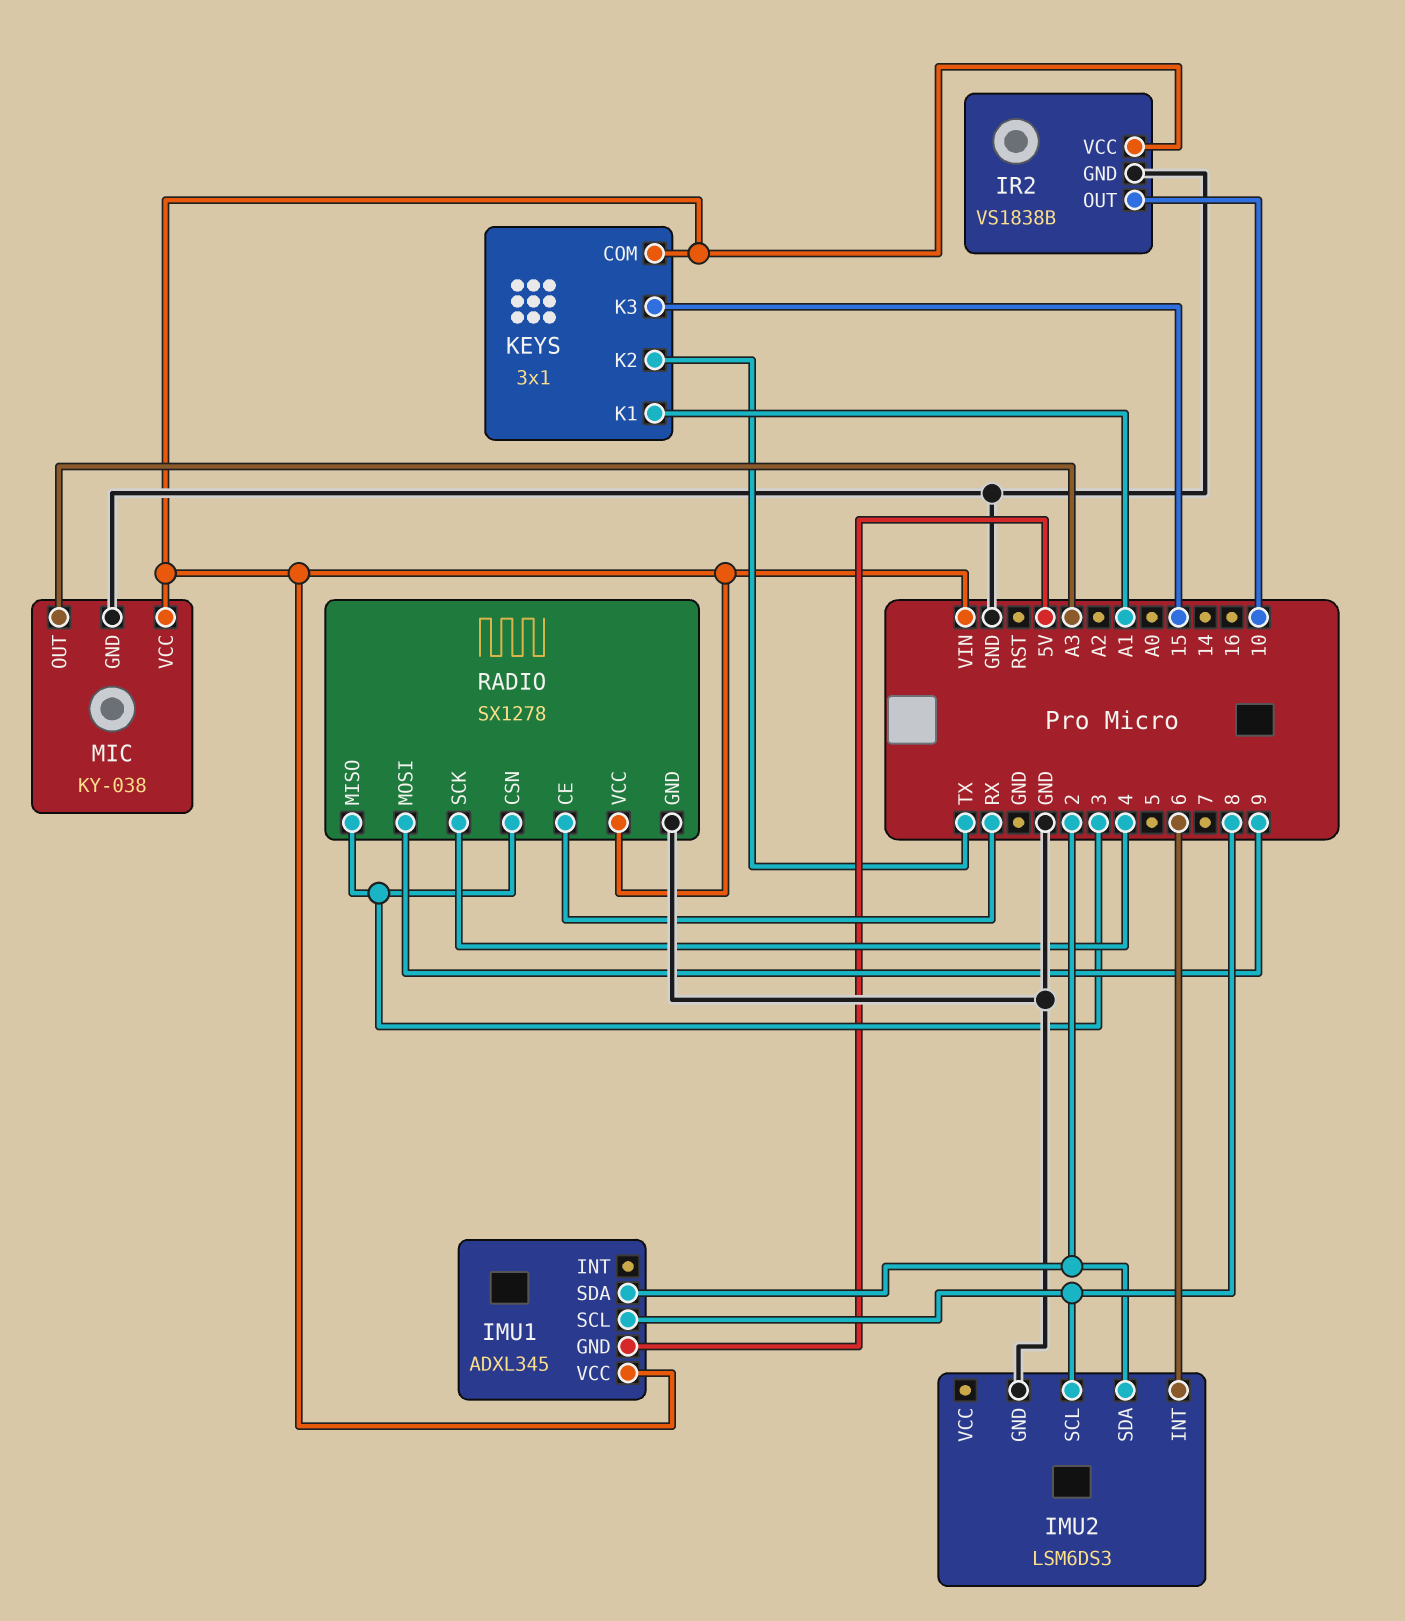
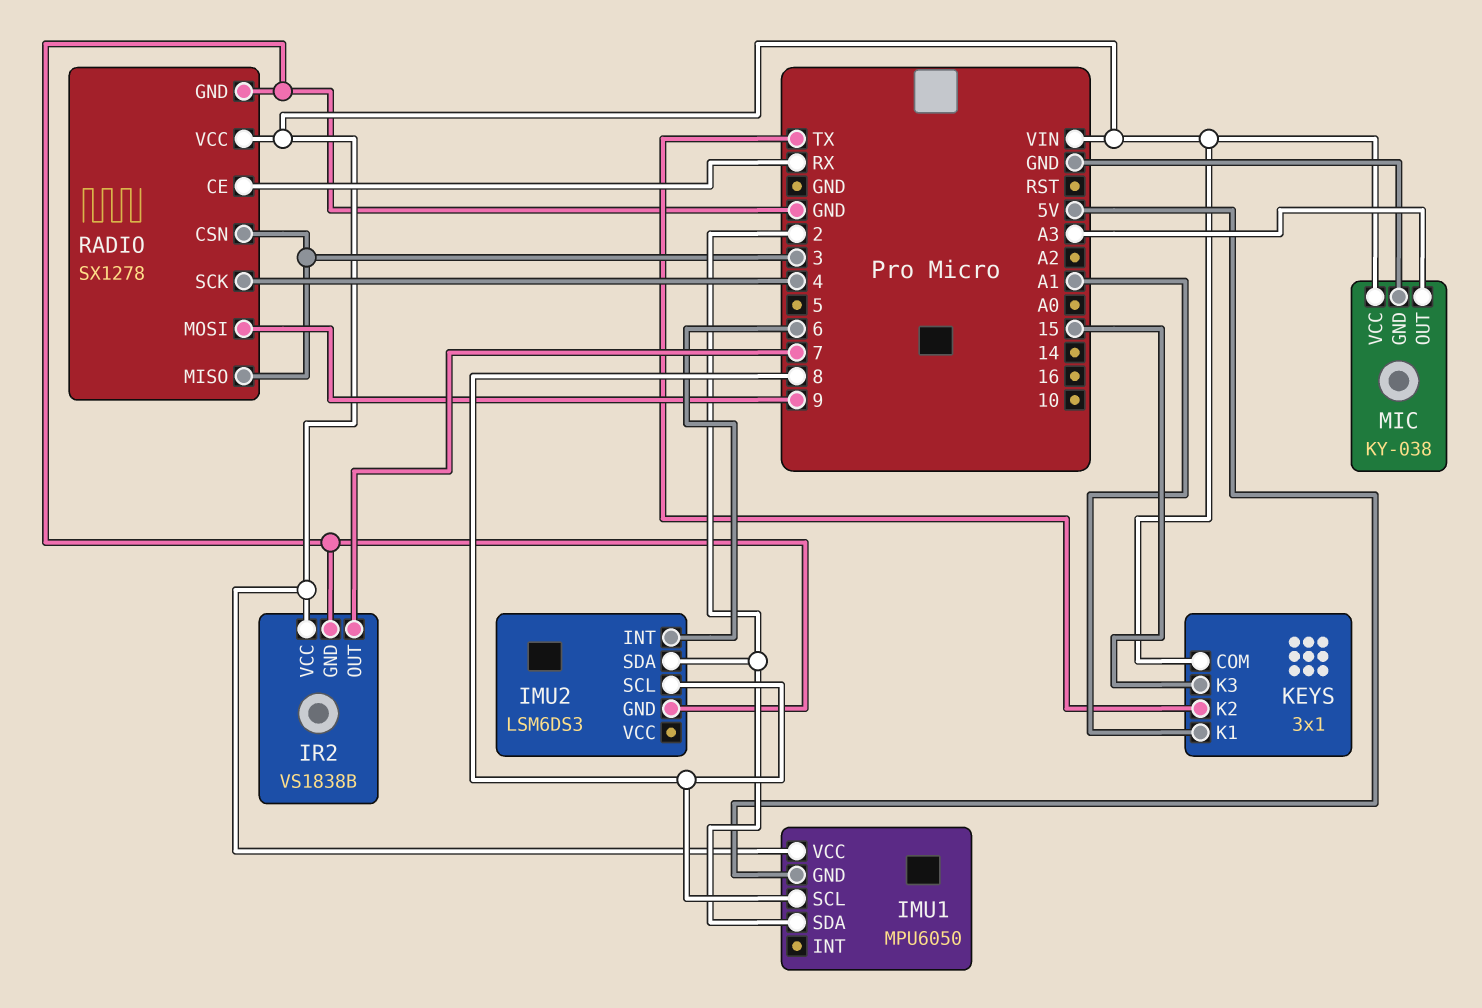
IMU1: ADXL345 -> MPU6050
IR2 pin OUT: 10 -> 7

